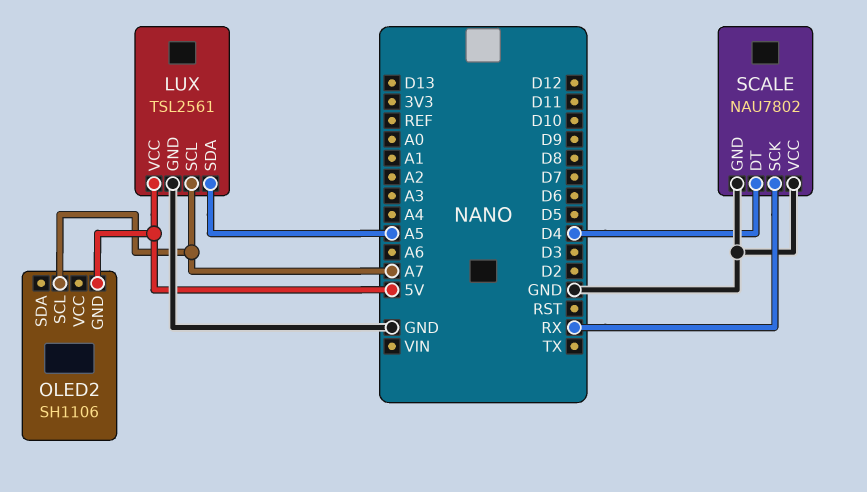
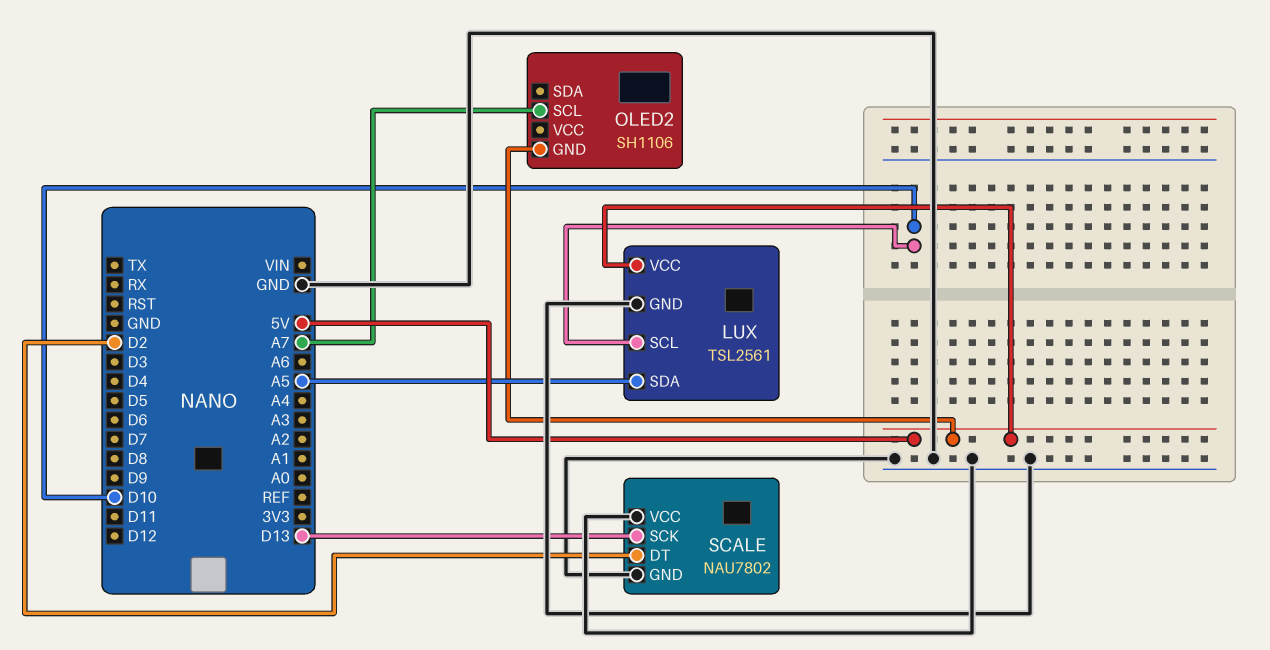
LUX pin SCL: A7 -> D10
SCALE pin DT: D4 -> D2
SCALE pin SCK: RX -> D13

